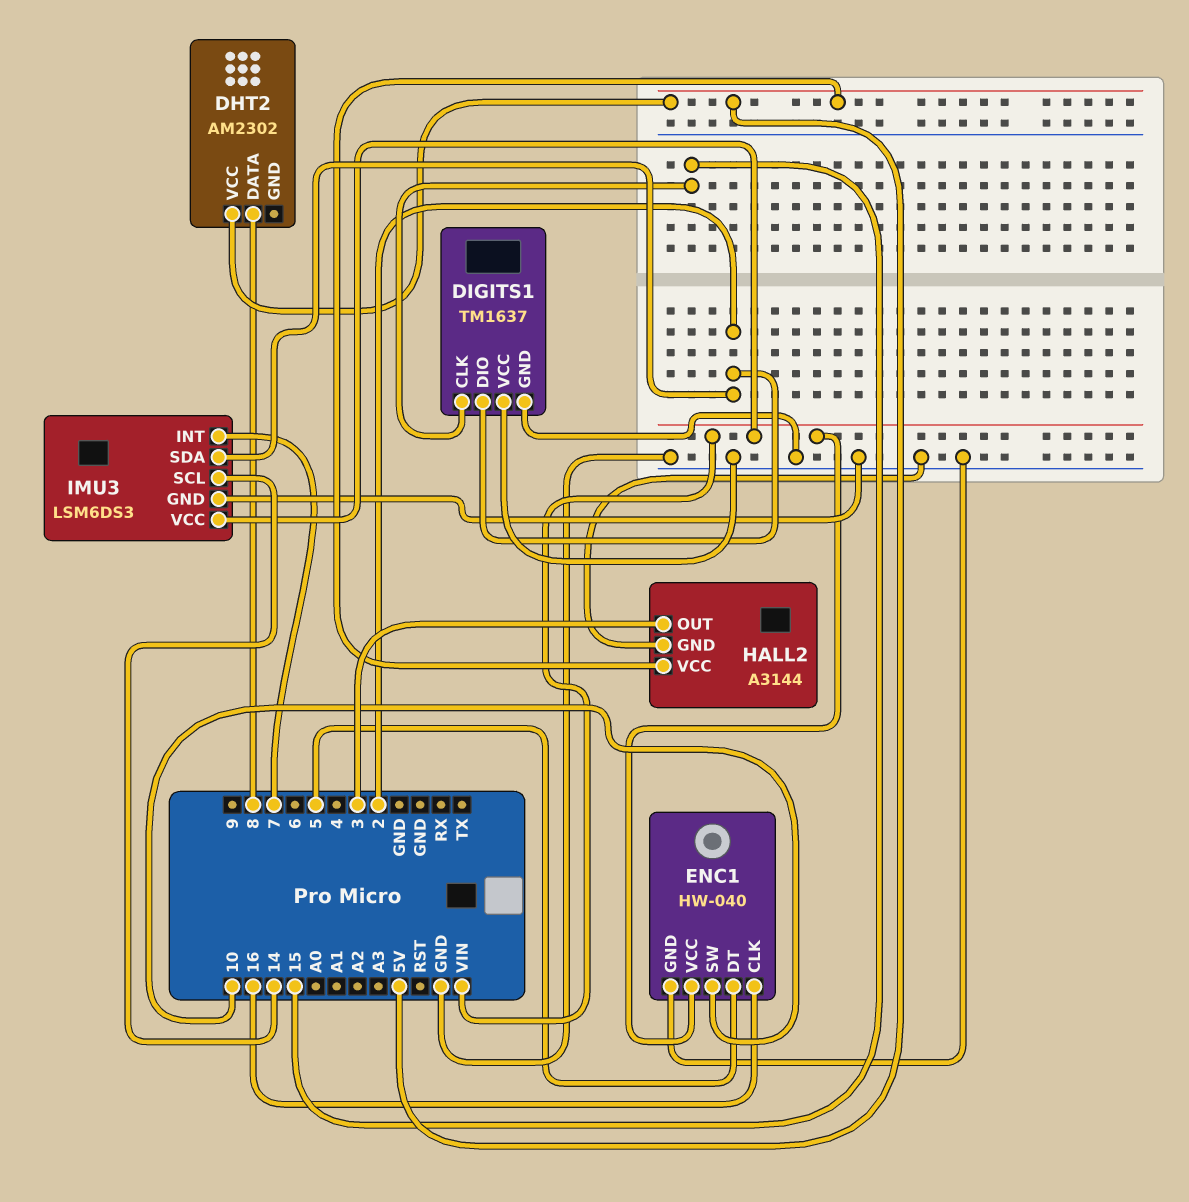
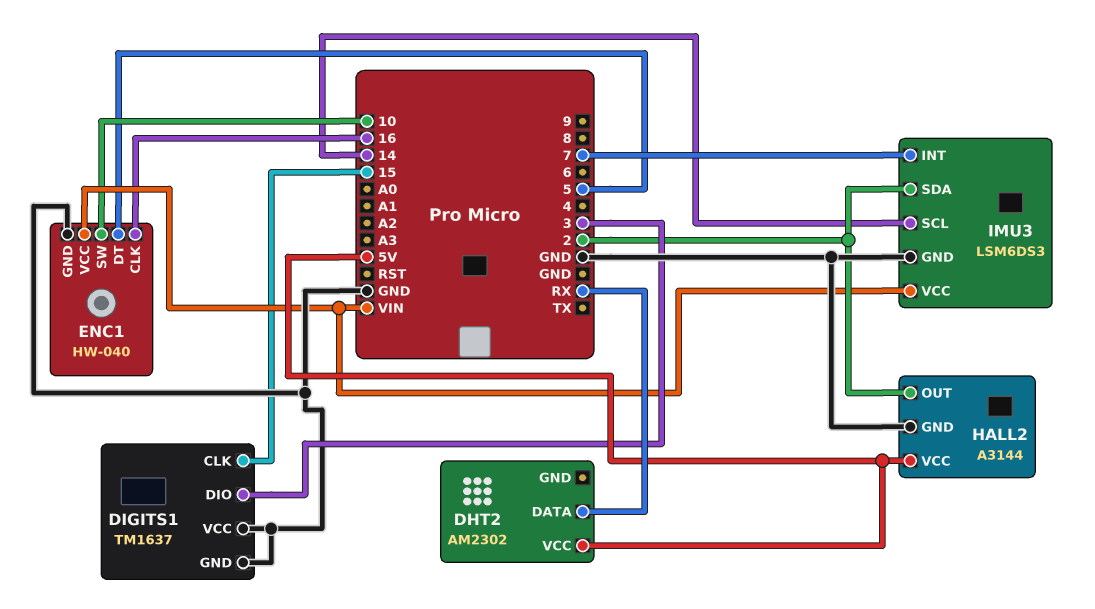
DHT2 pin DATA: 8 -> RX
DIGITS1 pin DIO: 2 -> 3
HALL2 pin OUT: 3 -> 2

